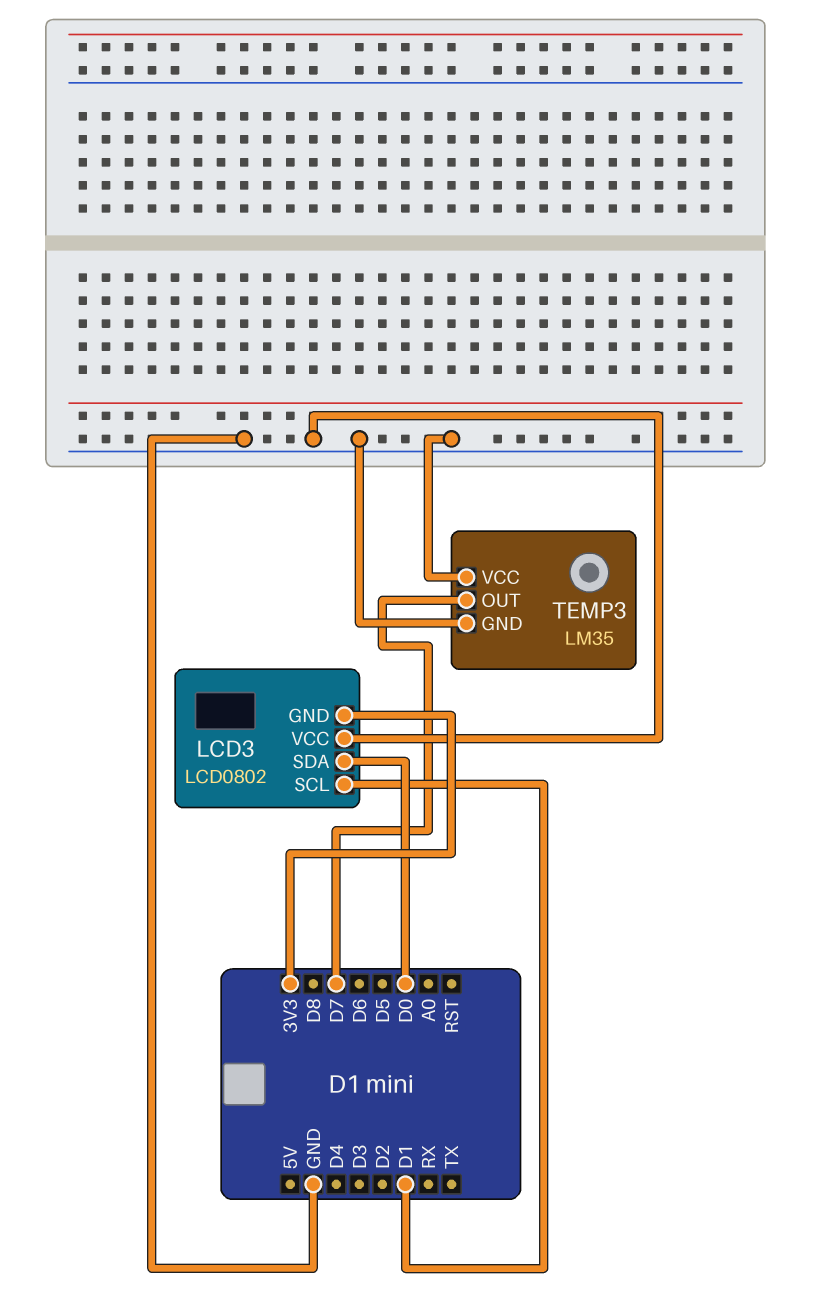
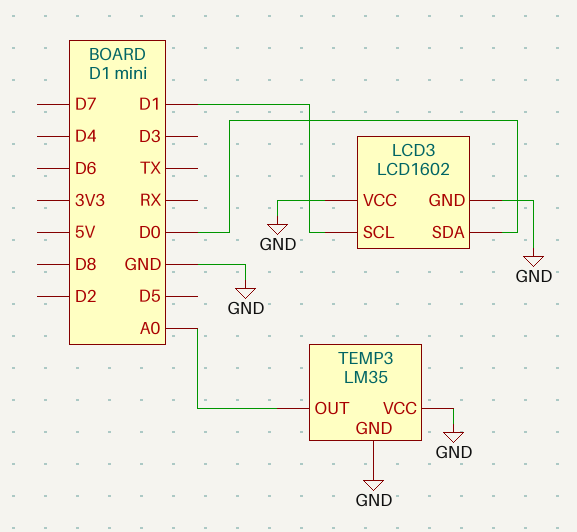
LCD3: LCD0802 -> LCD1602
LCD3 pin GND: 3V3 -> GND
TEMP3 pin OUT: D7 -> A0

